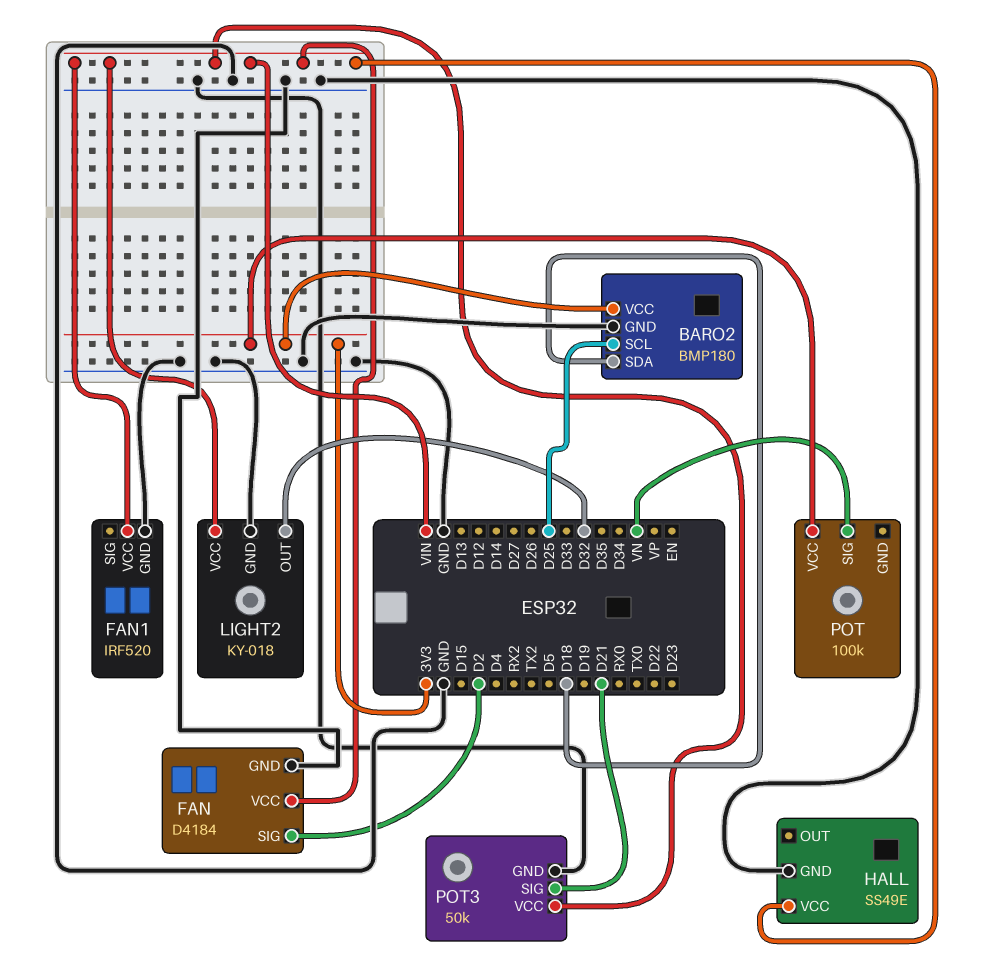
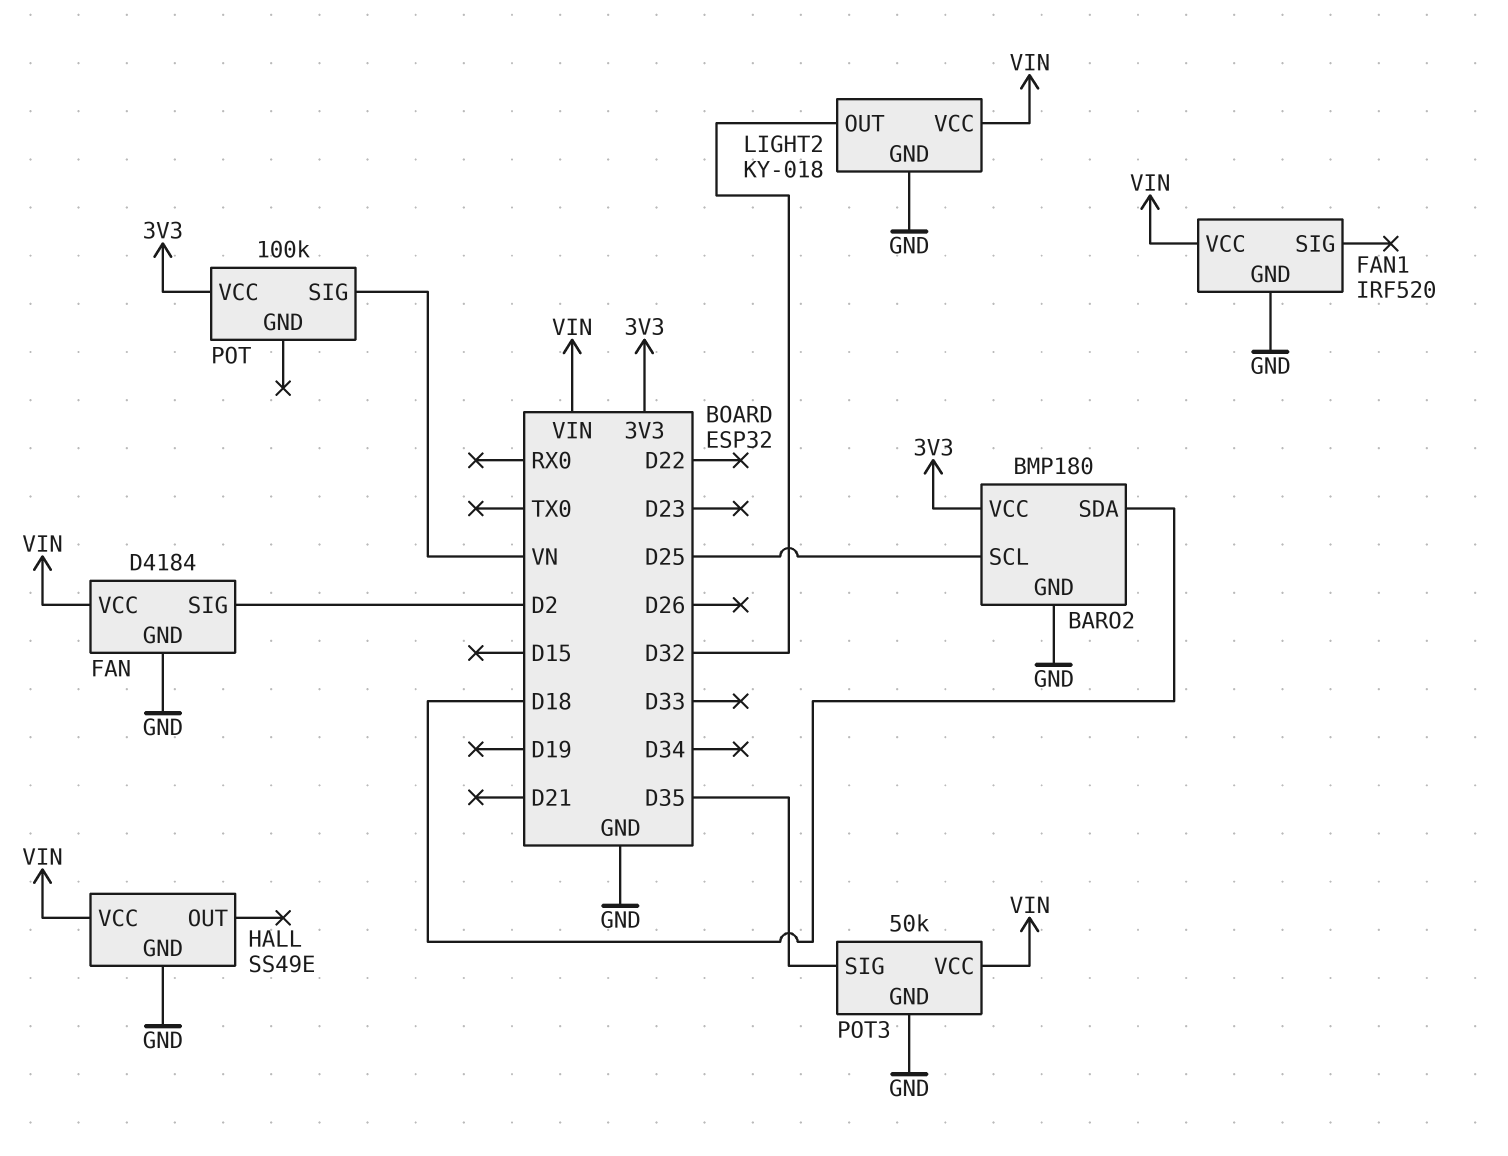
POT3 pin SIG: D21 -> D35

